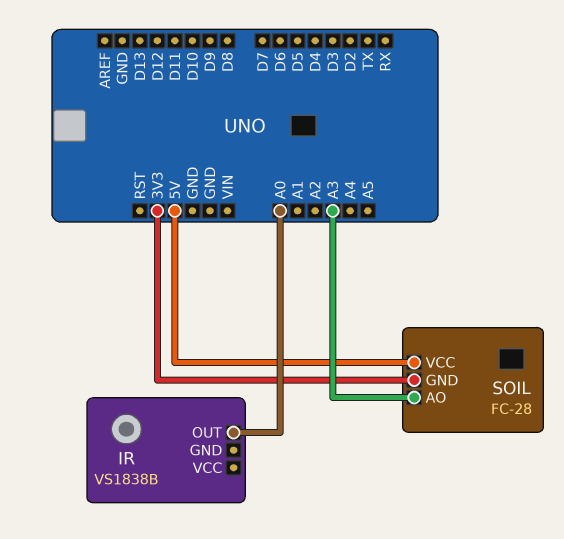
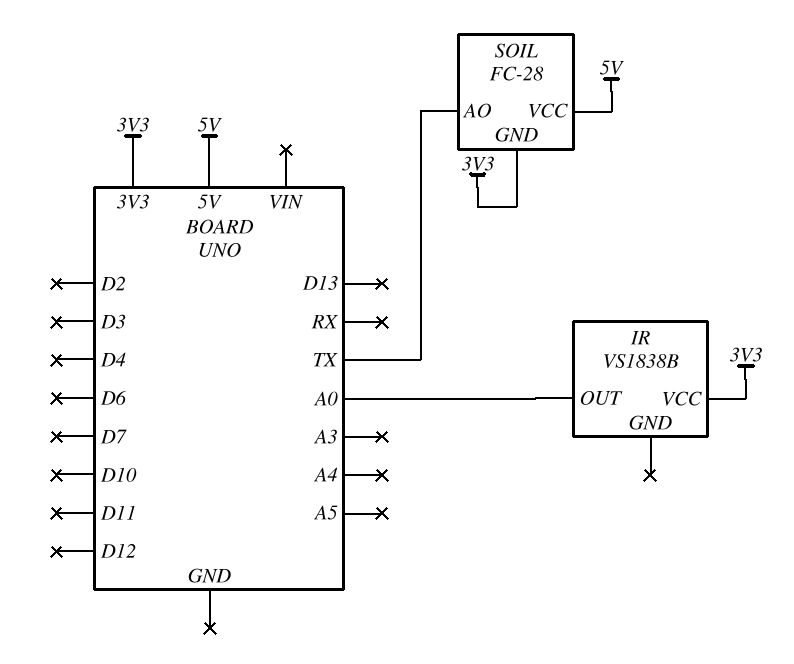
IR pin VCC: none -> 3V3
SOIL pin AO: A3 -> TX

